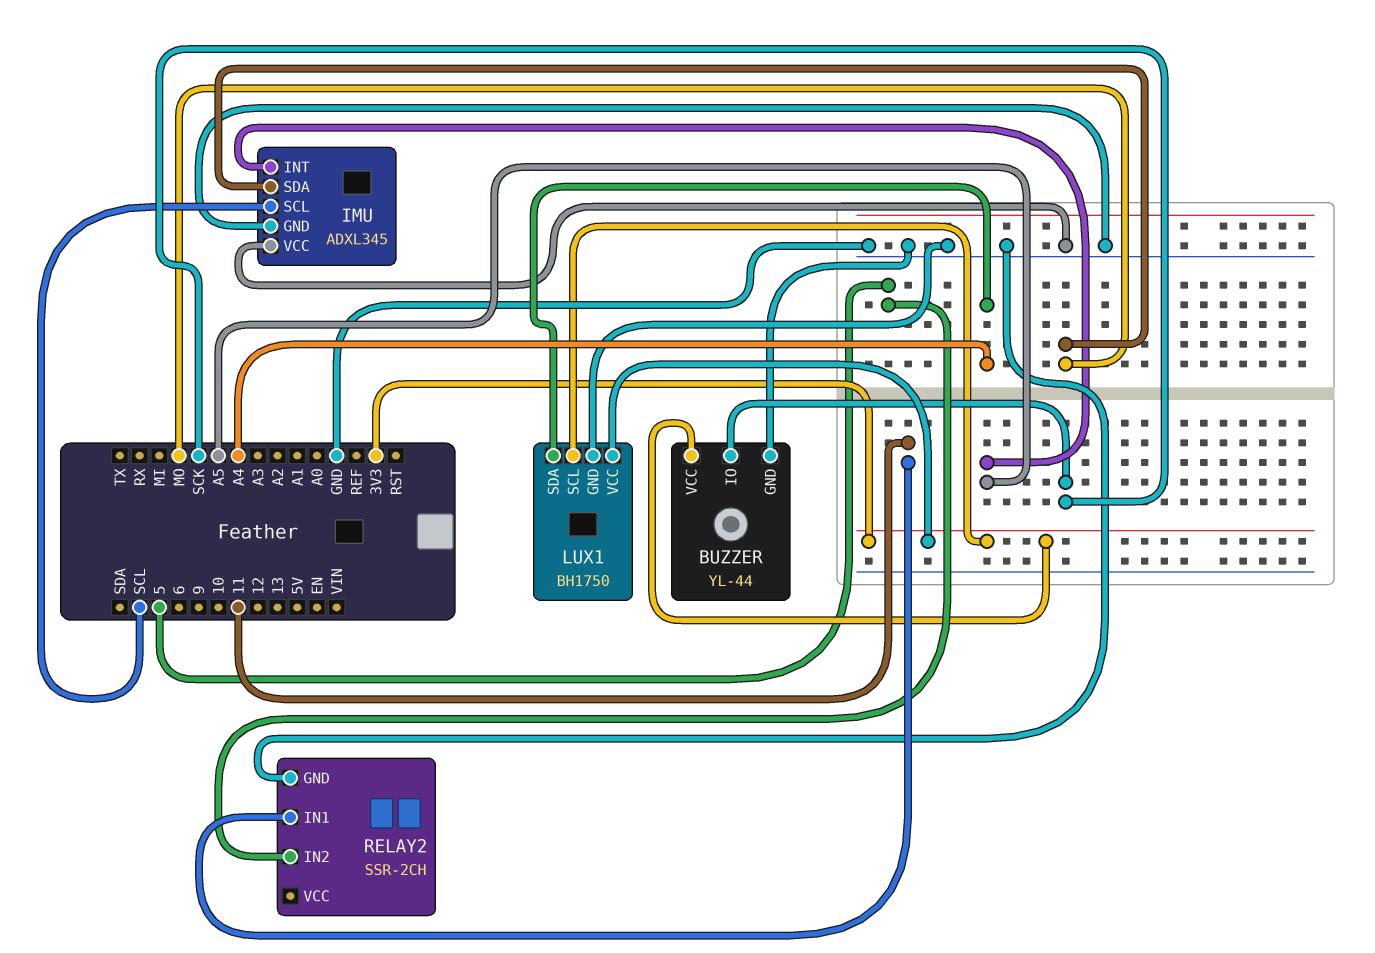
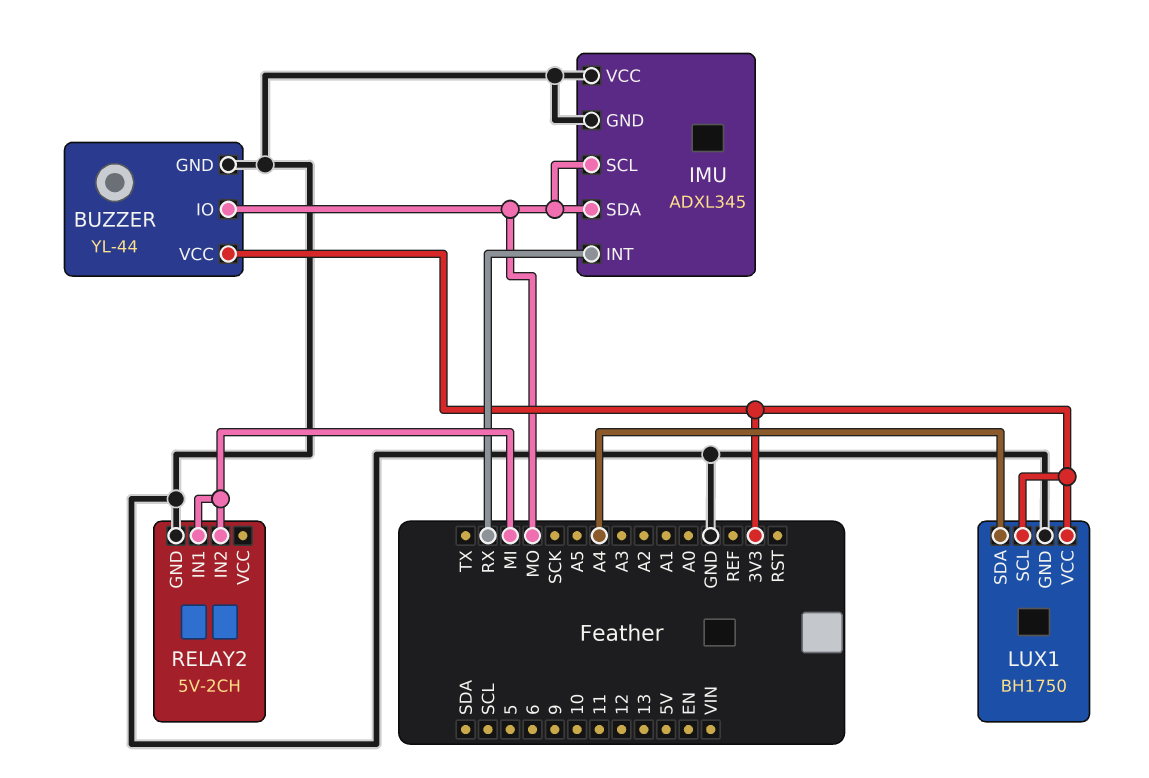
BUZZER pin IO: SCK -> MO
IMU pin INT: A5 -> RX
IMU pin SCL: SCL -> MO
RELAY2: SSR-2CH -> 5V-2CH
RELAY2 pin IN1: 11 -> MI
RELAY2 pin IN2: 5 -> MI

